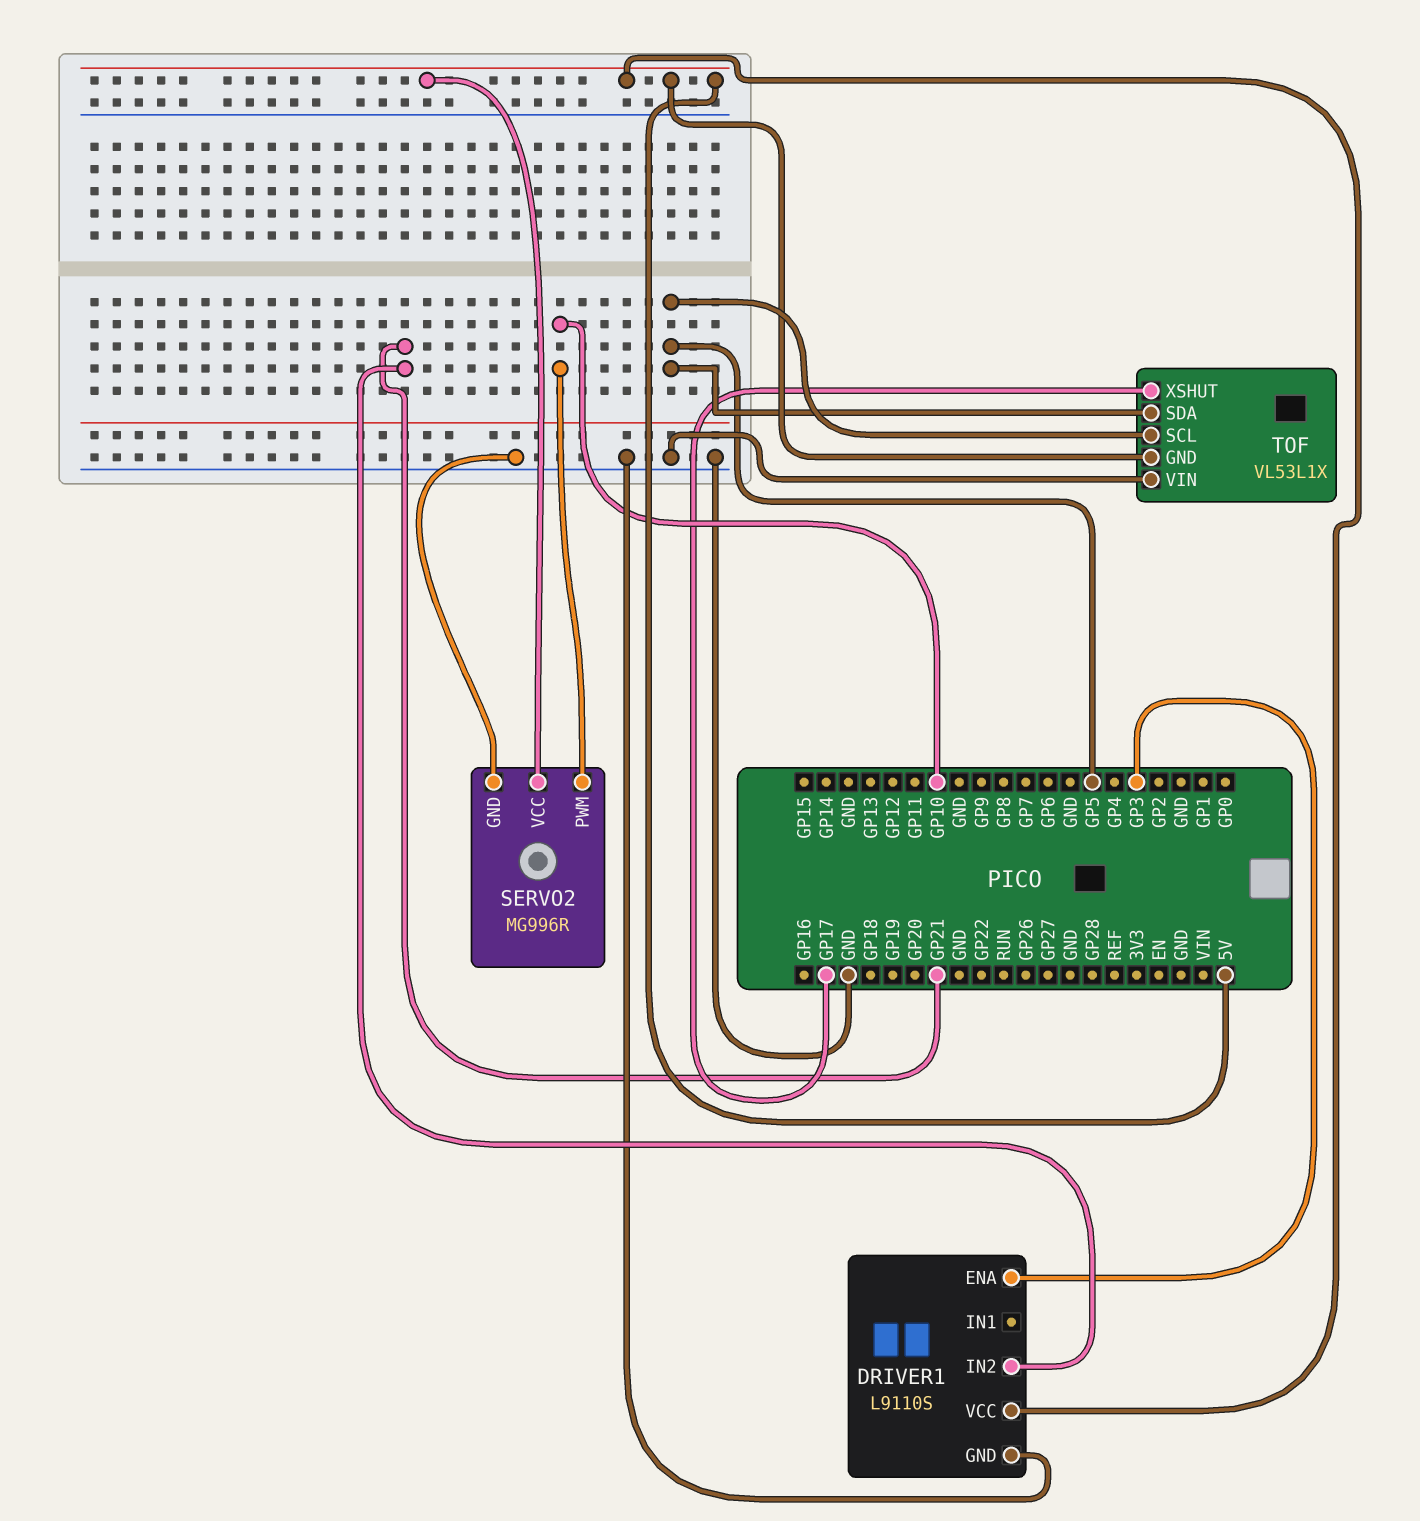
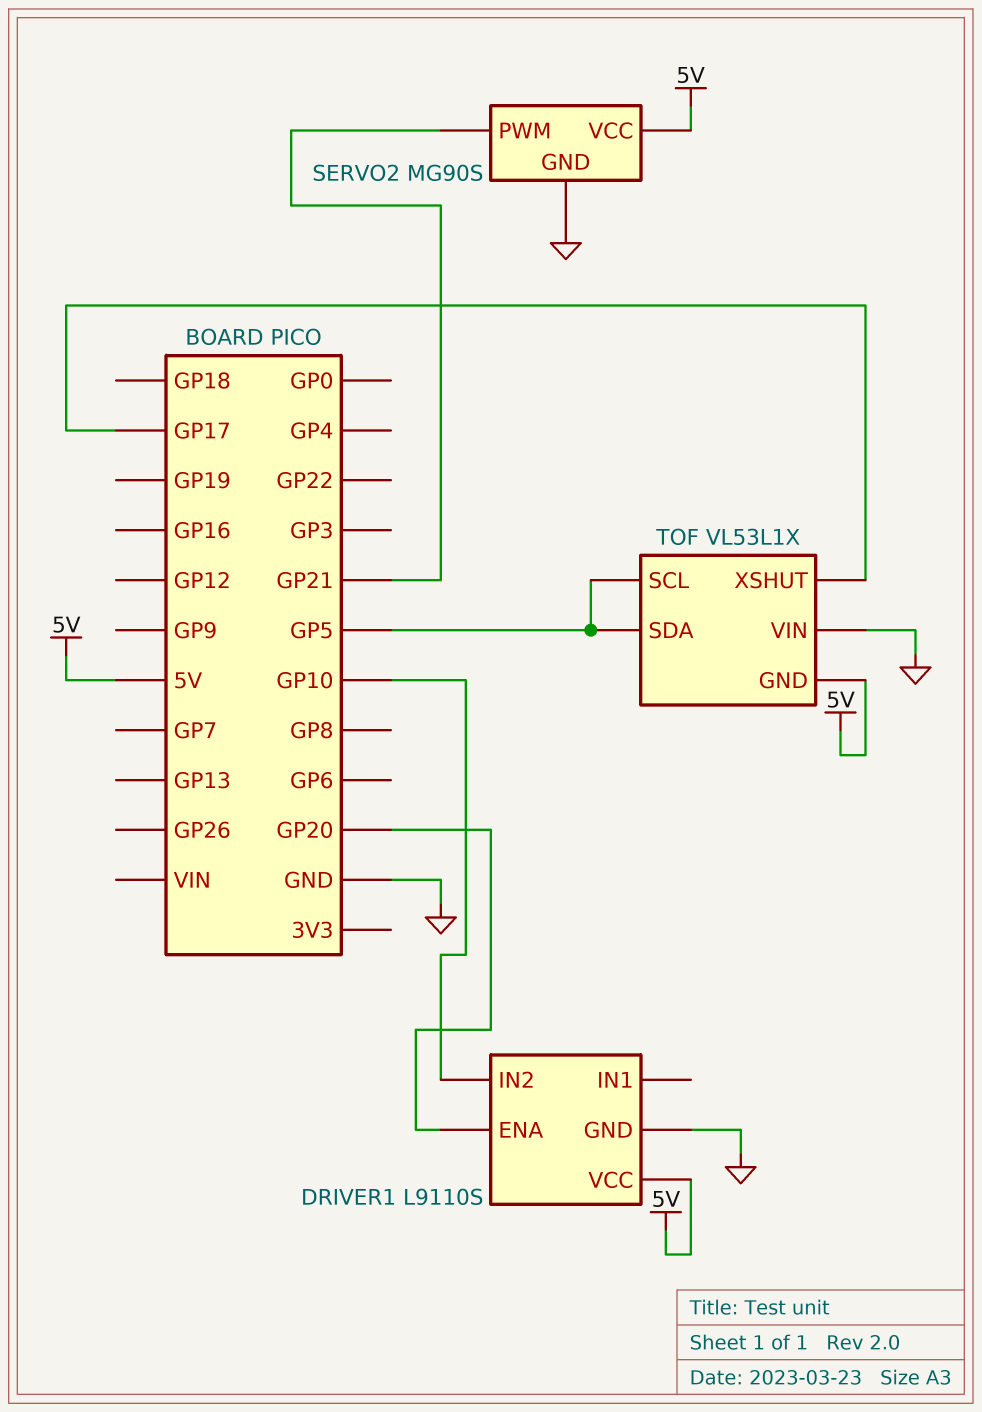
DRIVER1 pin ENA: GP3 -> GP20
DRIVER1 pin IN2: GP21 -> GP10
SERVO2: MG996R -> MG90S
SERVO2 pin PWM: GP10 -> GP21

